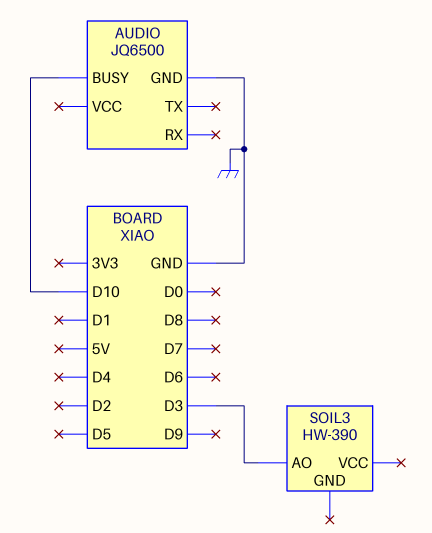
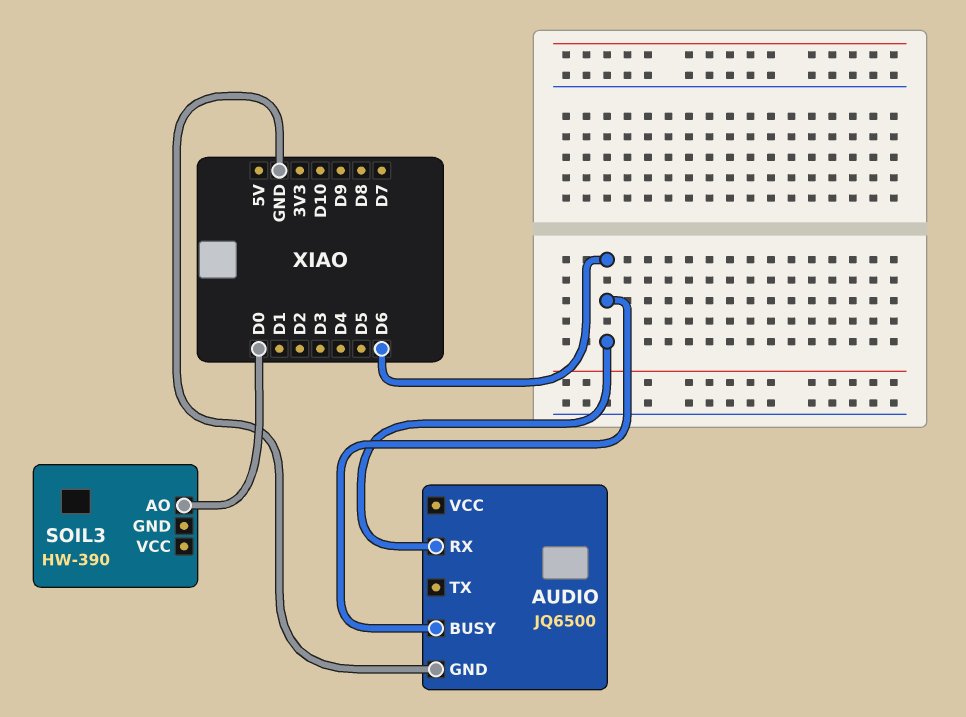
AUDIO pin BUSY: D10 -> D6
AUDIO pin RX: none -> D6
SOIL3 pin AO: D3 -> D0

